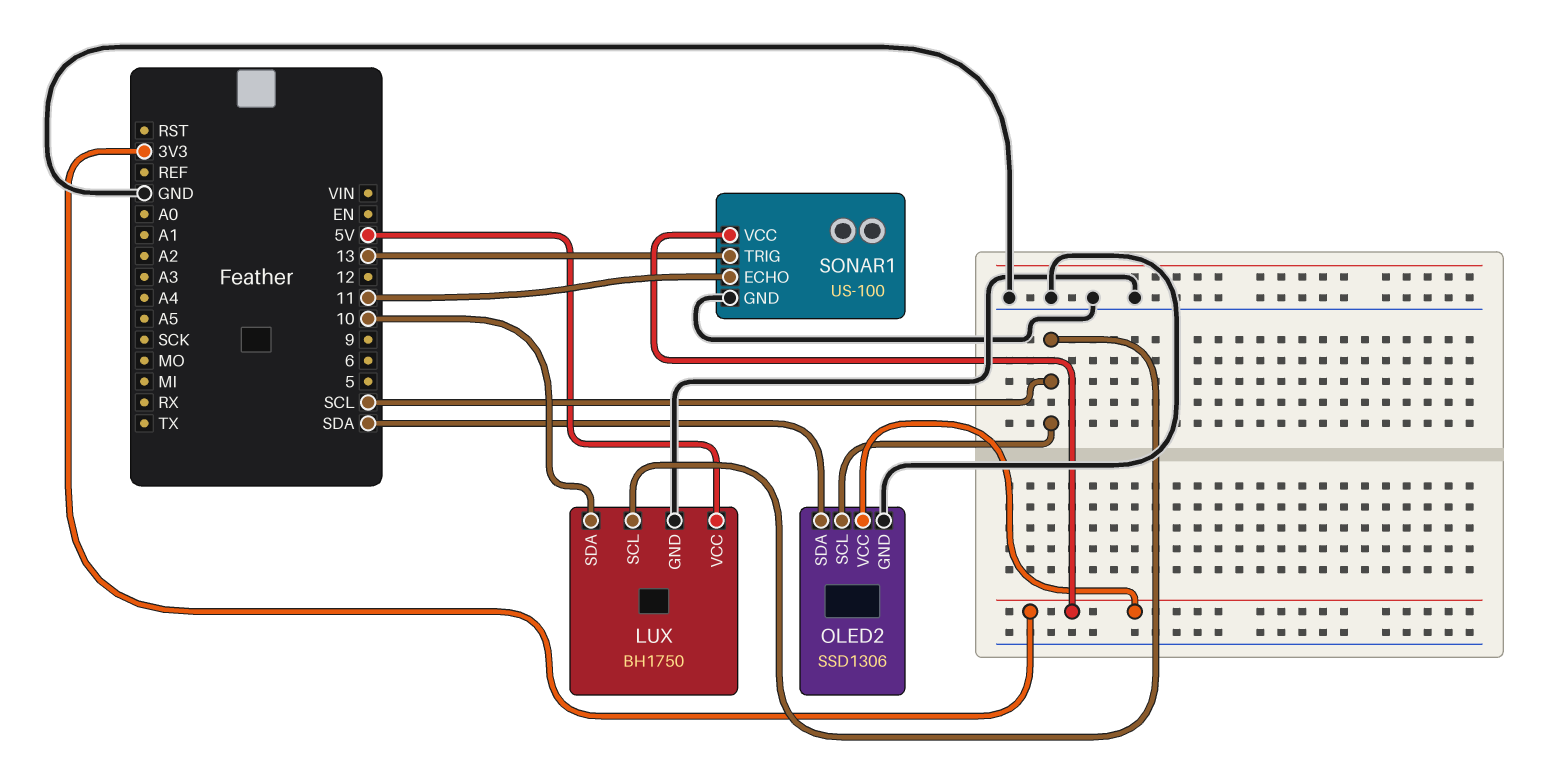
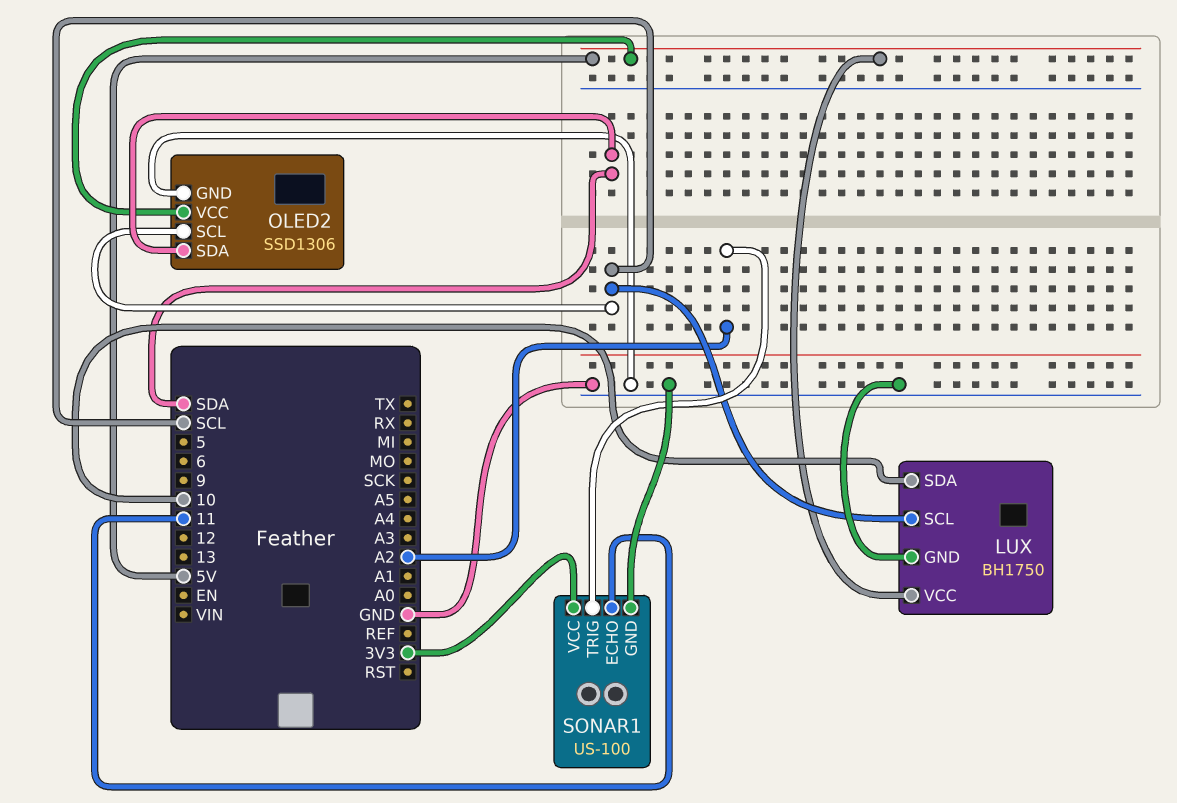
OLED2 pin VCC: 3V3 -> 5V
SONAR1 pin TRIG: 13 -> A2

